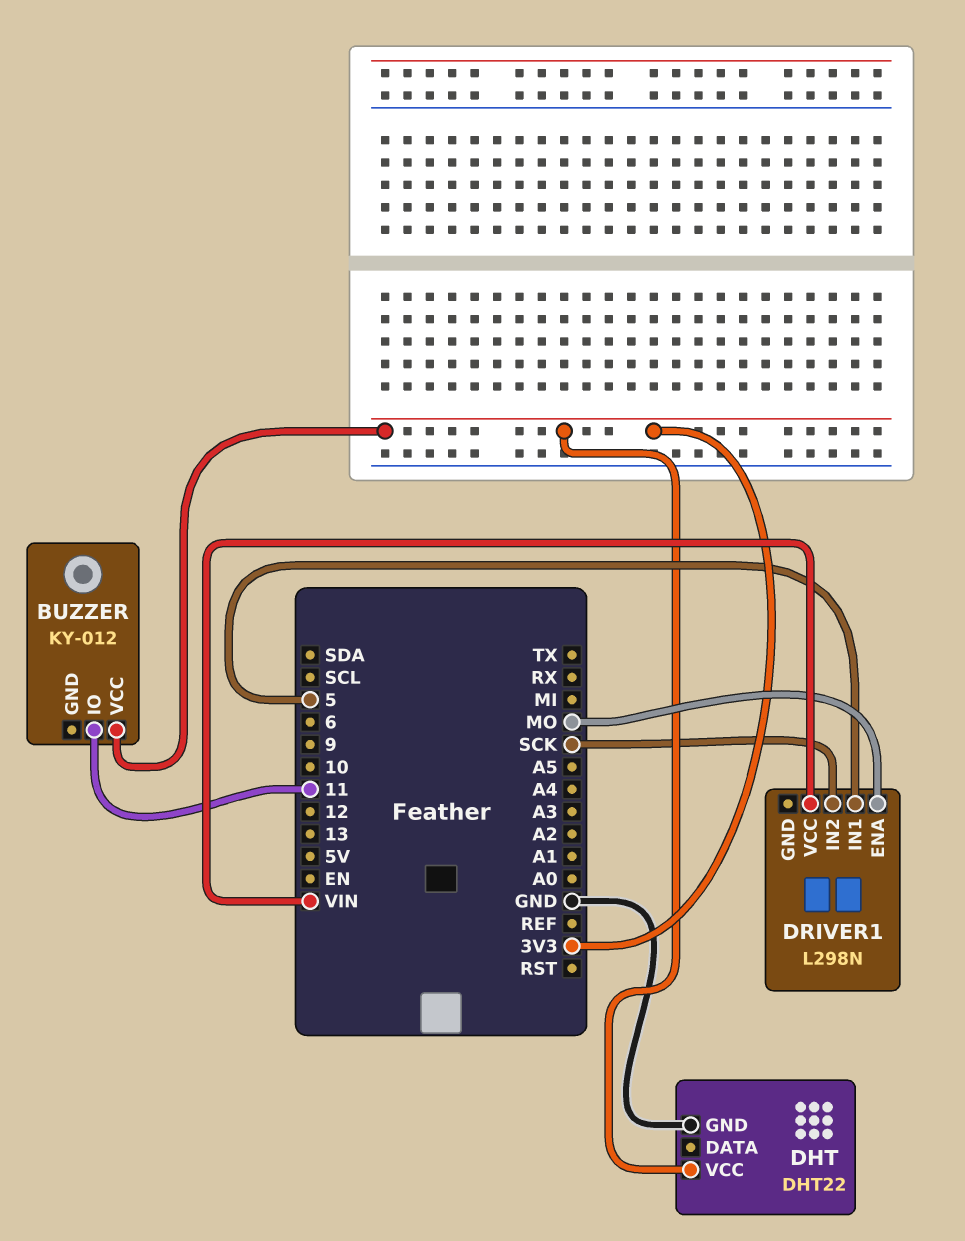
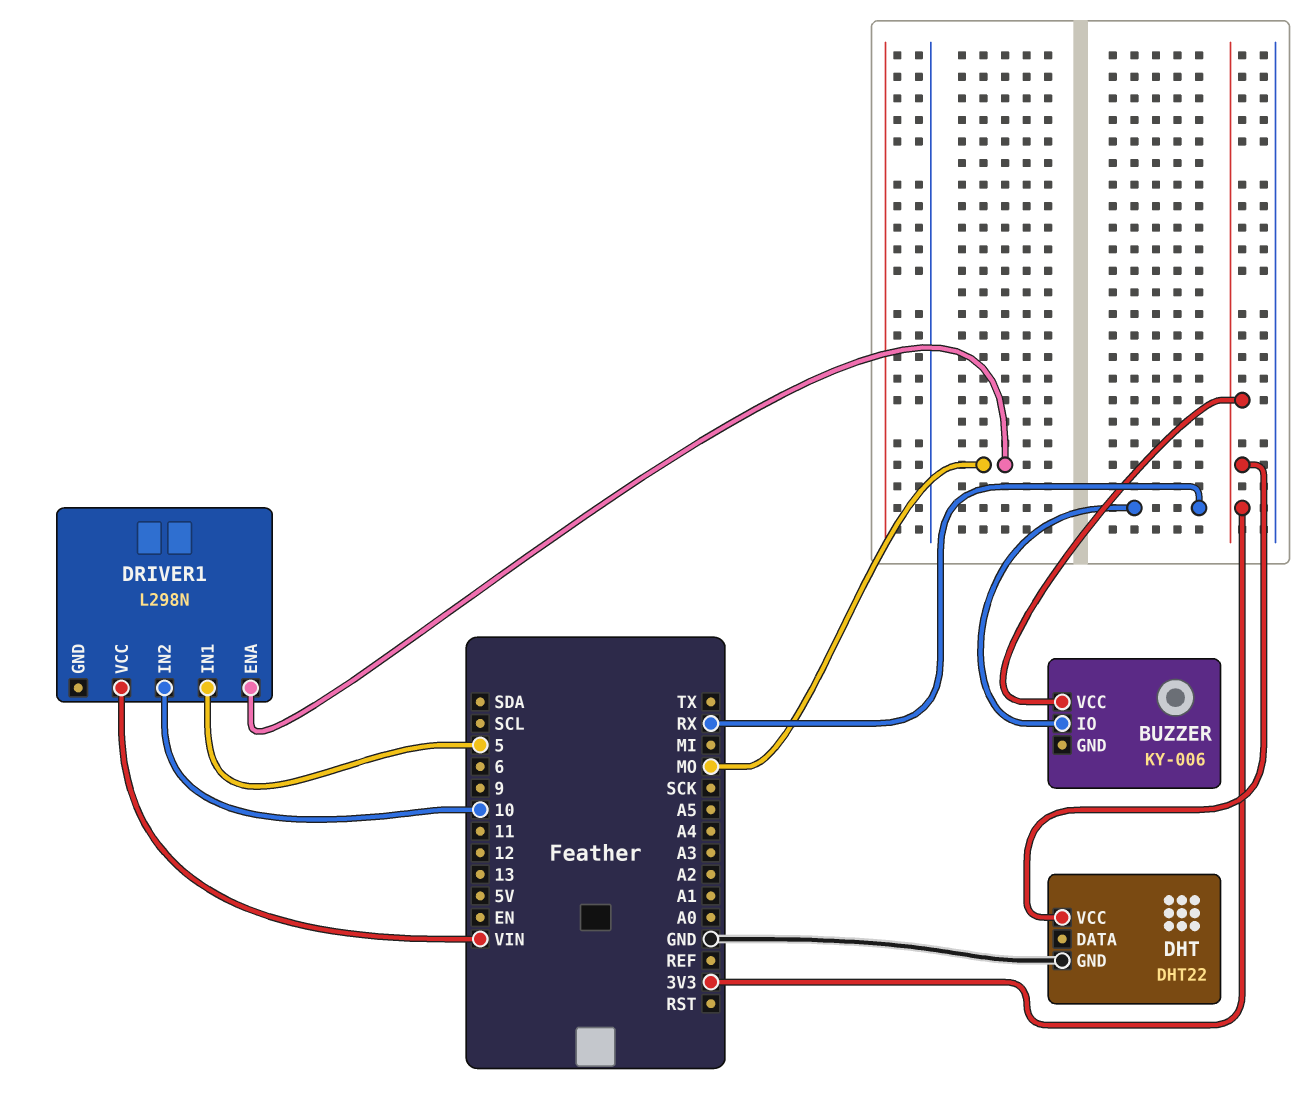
BUZZER: KY-012 -> KY-006
BUZZER pin IO: 11 -> RX
DRIVER1 pin IN2: SCK -> 10

